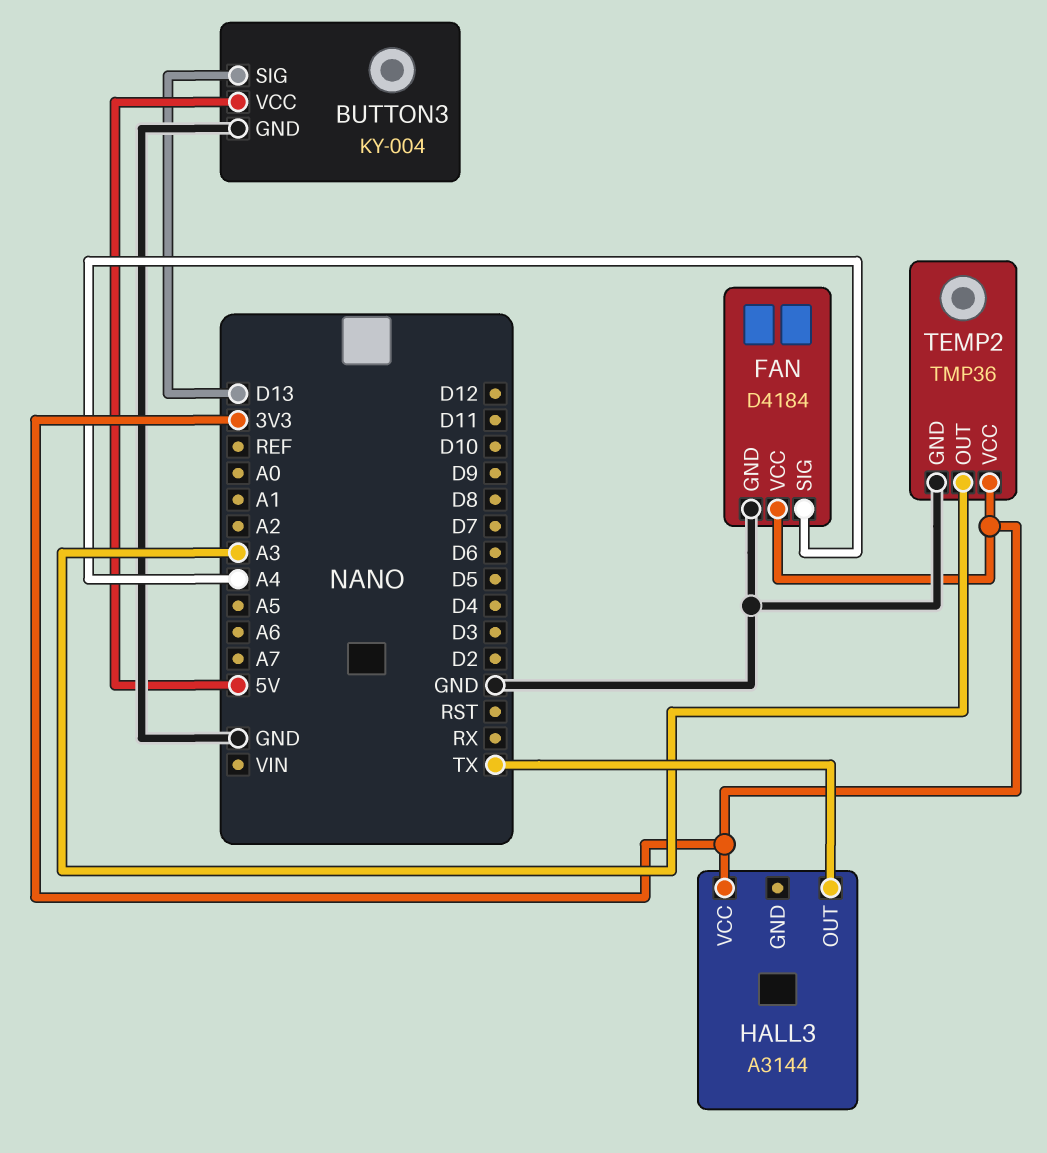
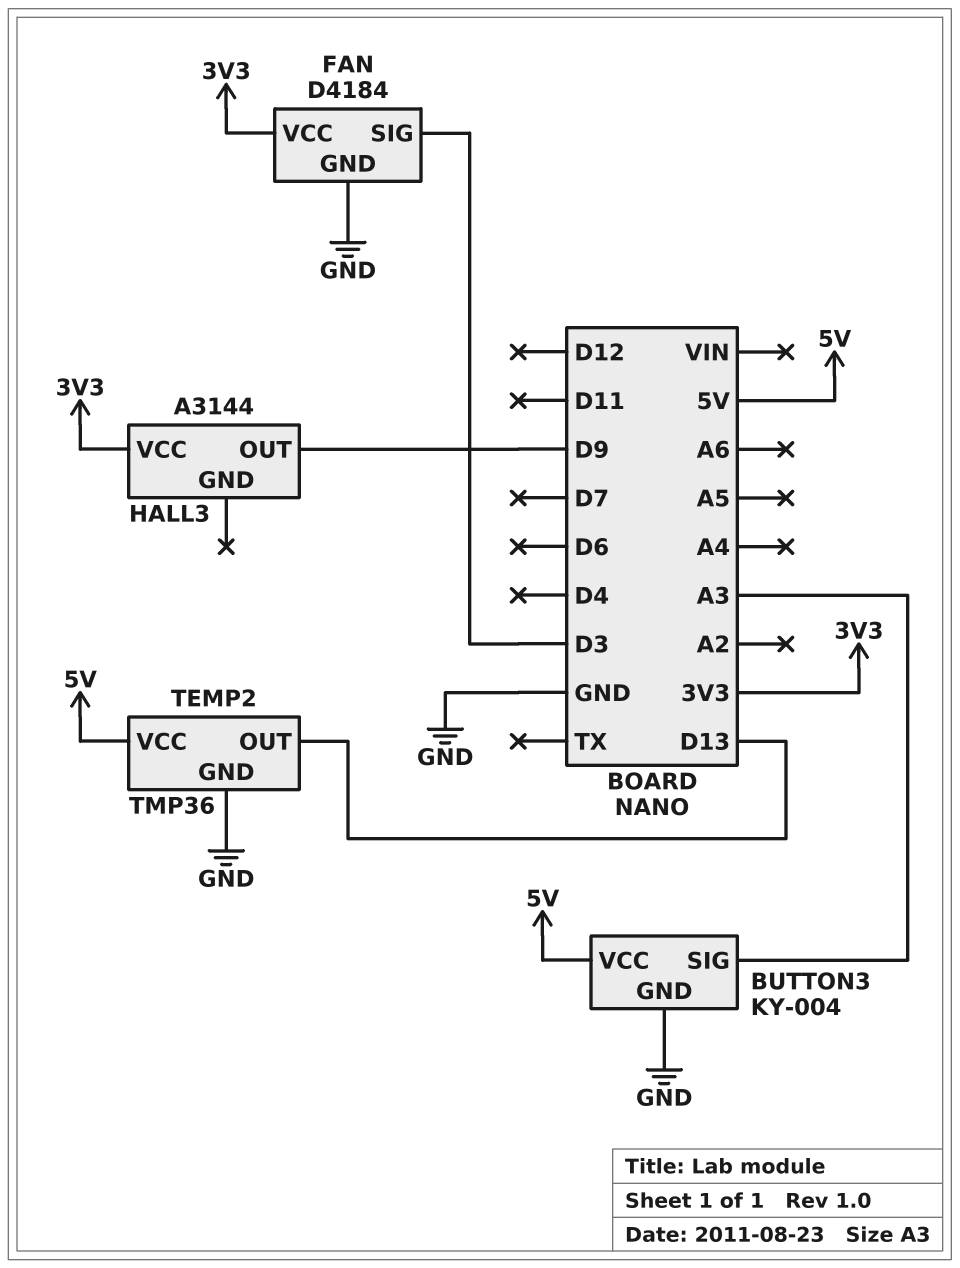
BUTTON3 pin SIG: D13 -> A3
FAN pin SIG: A4 -> D3
HALL3 pin OUT: TX -> D9
TEMP2 pin OUT: A3 -> D13
TEMP2 pin VCC: 3V3 -> 5V

